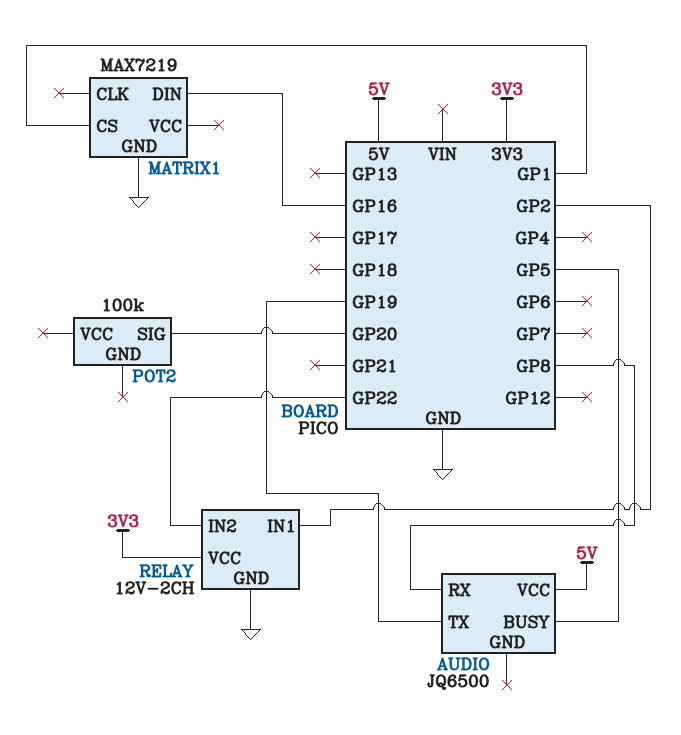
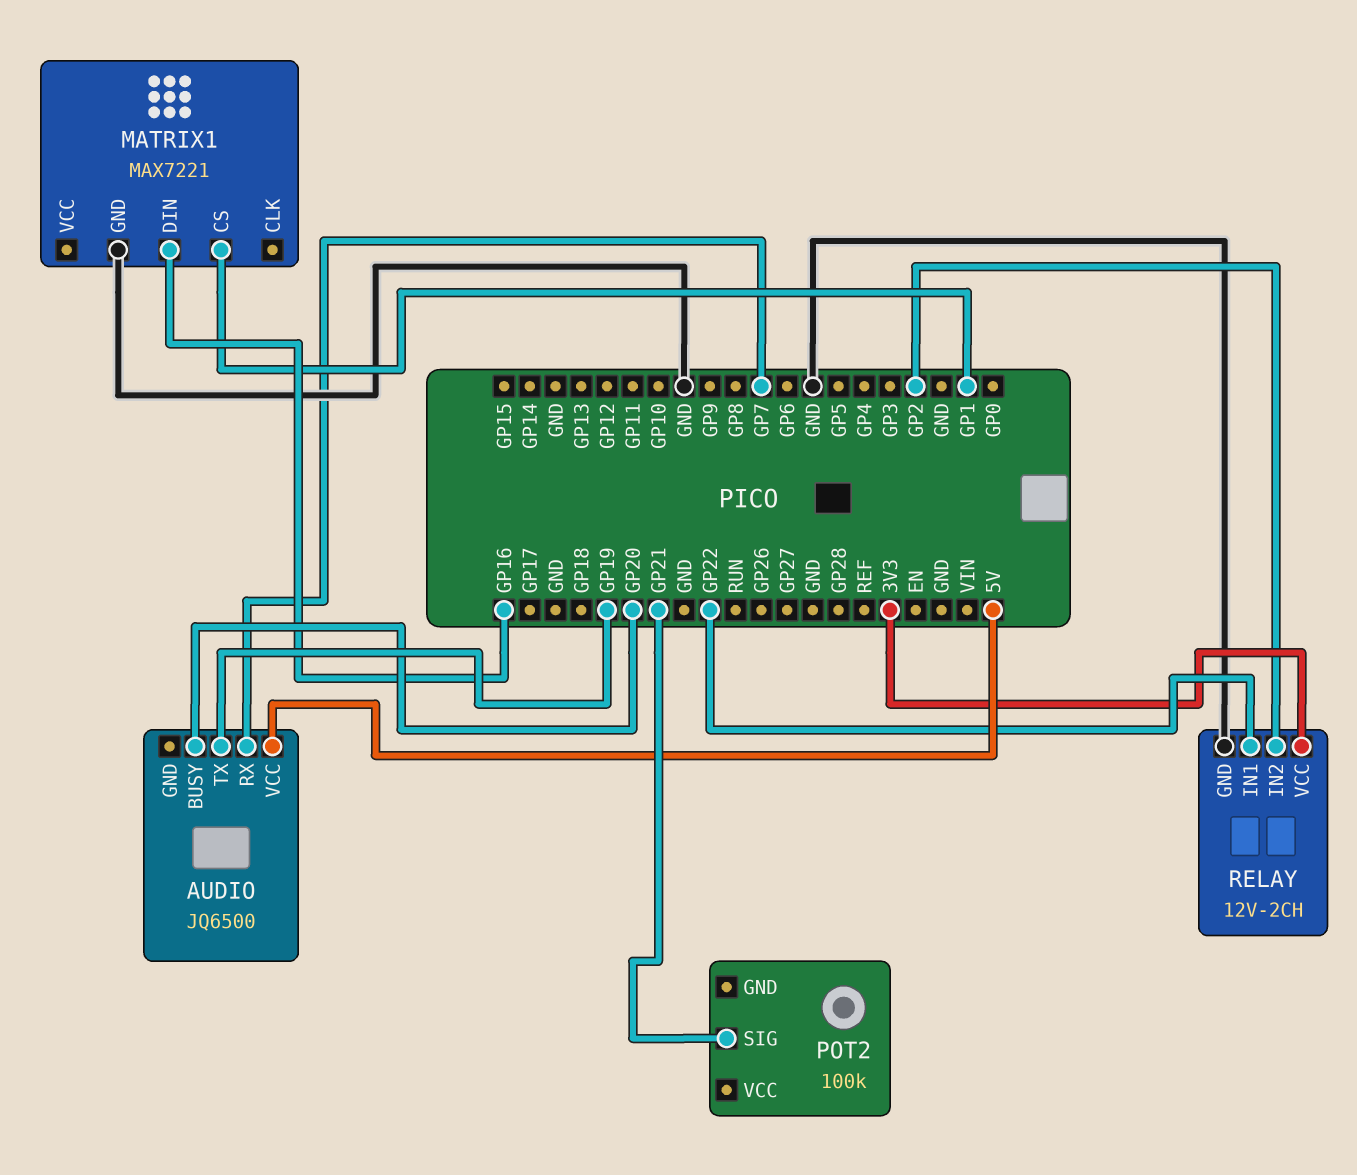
AUDIO pin BUSY: GP5 -> GP20
AUDIO pin RX: GP8 -> GP7
MATRIX1: MAX7219 -> MAX7221
POT2 pin SIG: GP20 -> GP21
RELAY pin IN1: GP2 -> GP22
RELAY pin IN2: GP22 -> GP2

